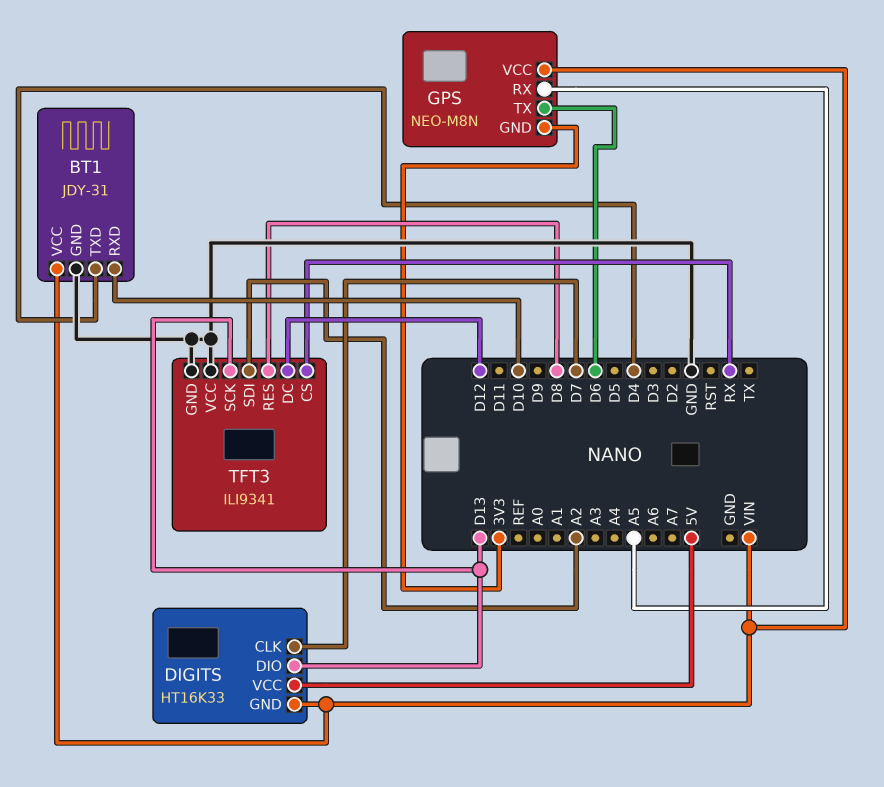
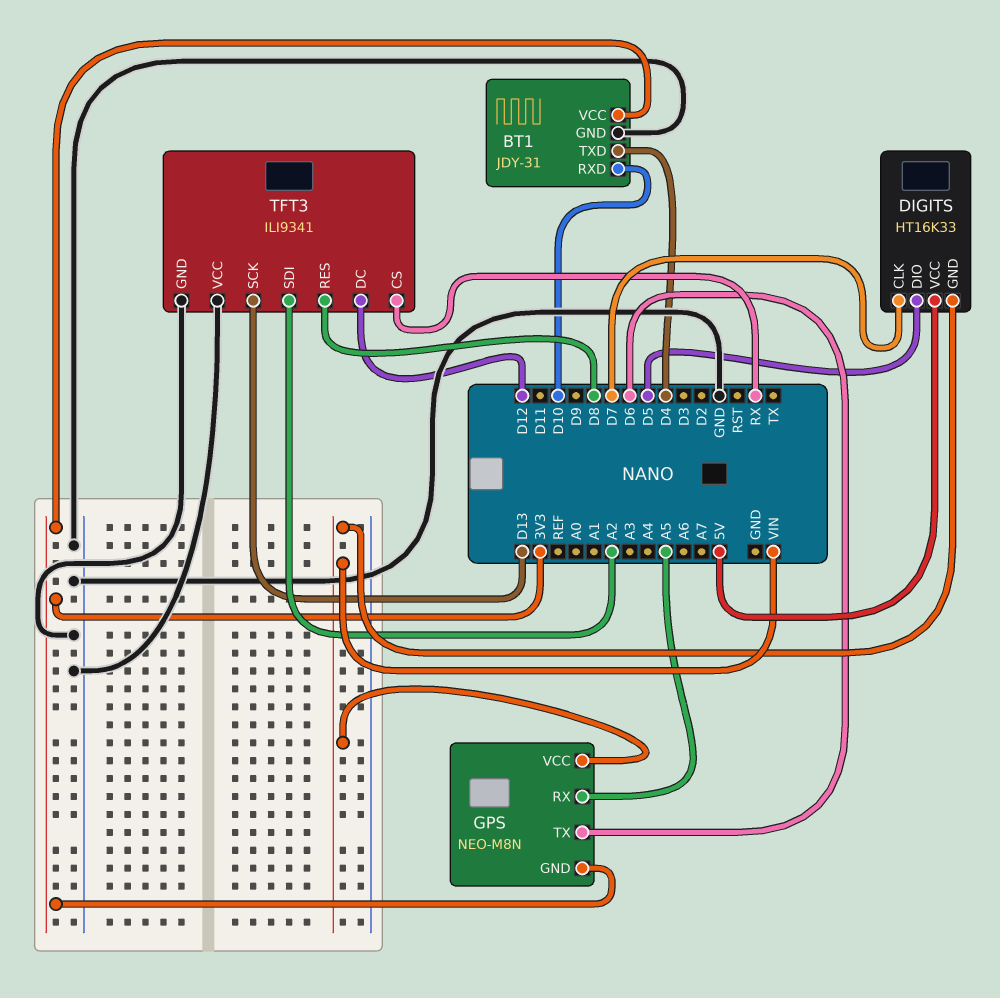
BT1 pin VCC: VIN -> 3V3
DIGITS pin DIO: D13 -> D5

